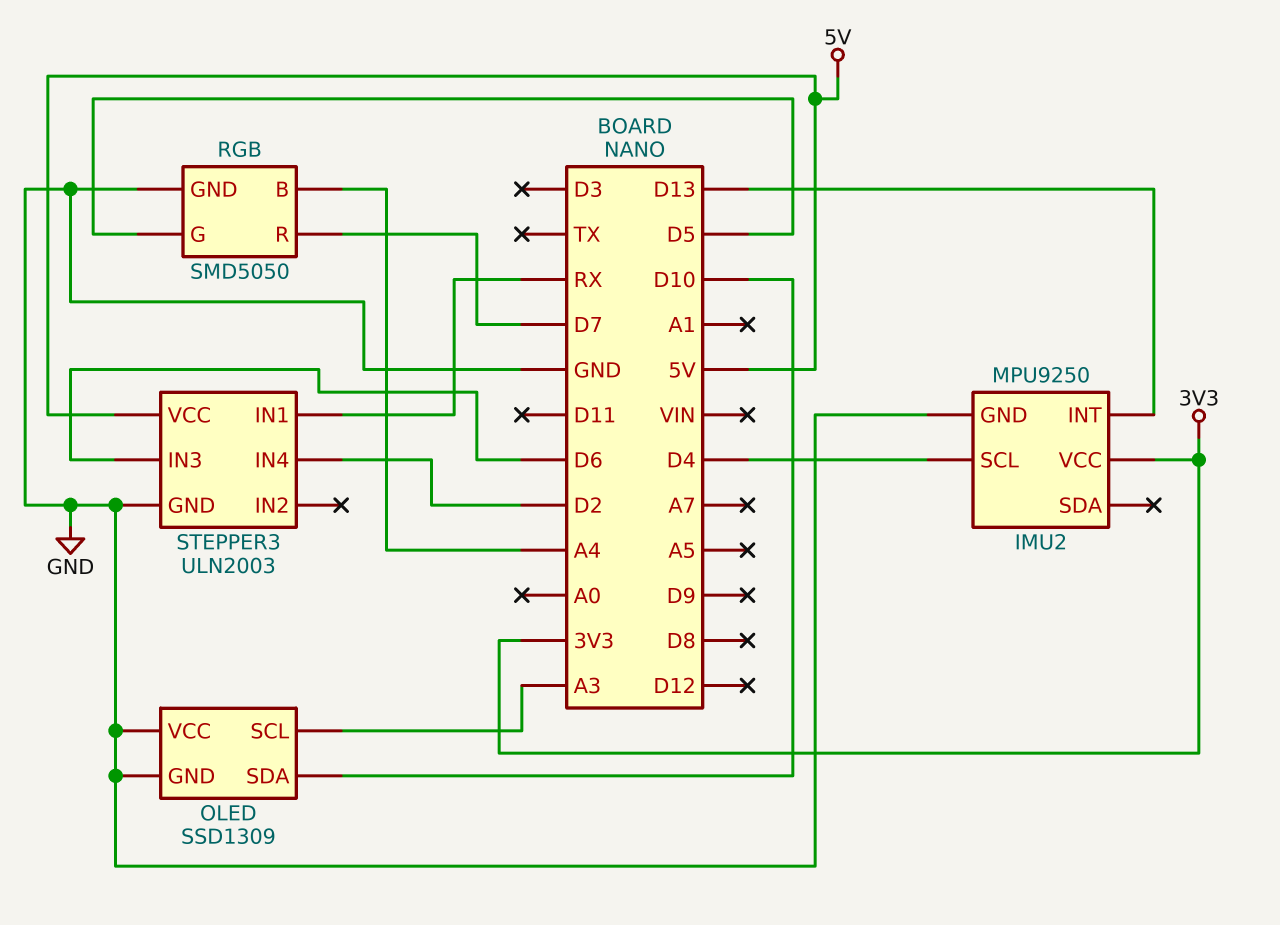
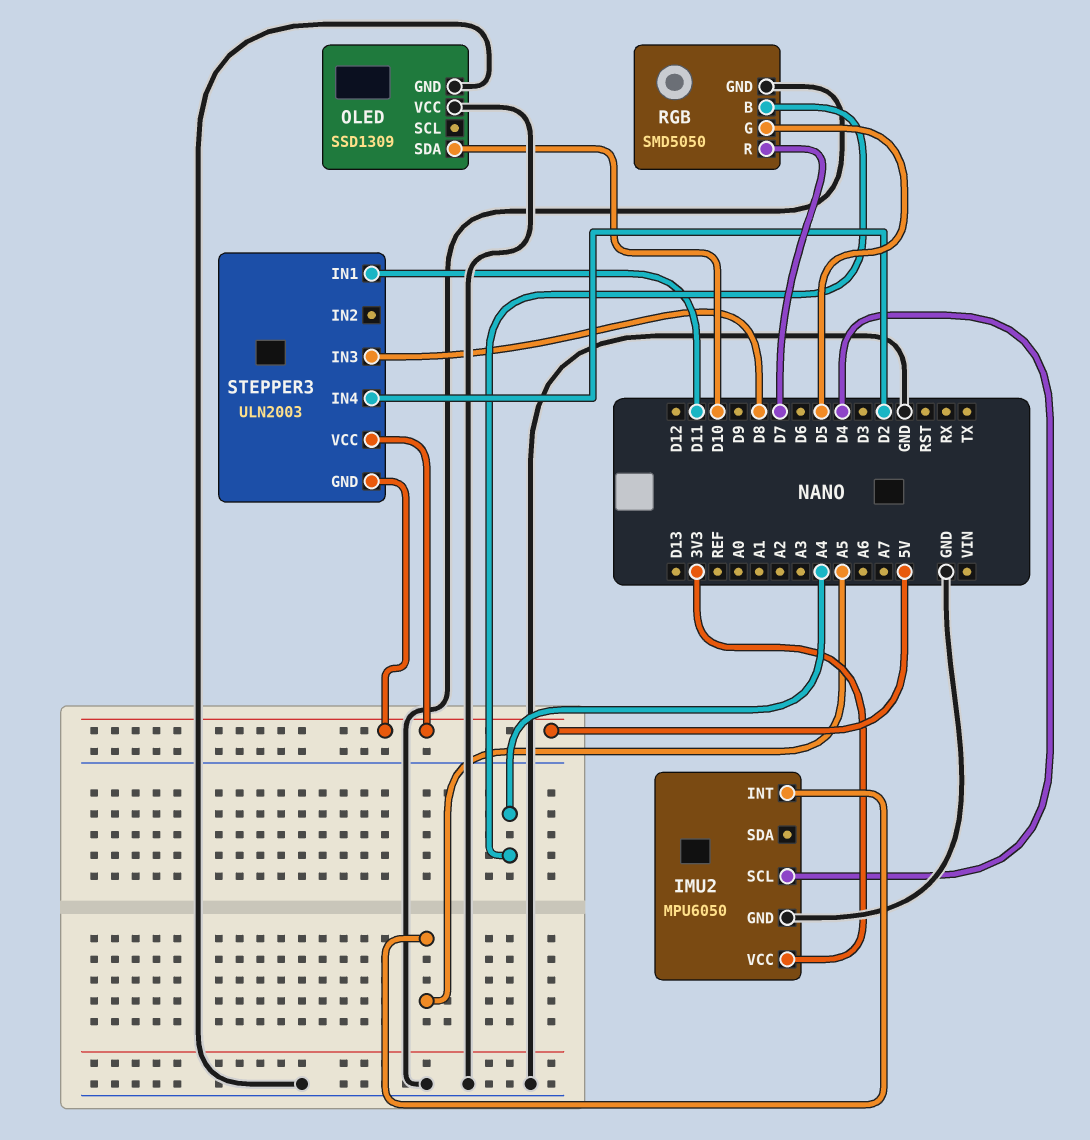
IMU2: MPU9250 -> MPU6050
IMU2 pin INT: D13 -> A5
OLED pin SCL: A3 -> none
STEPPER3 pin GND: GND -> 5V
STEPPER3 pin IN1: RX -> D11
STEPPER3 pin IN3: D6 -> D8

